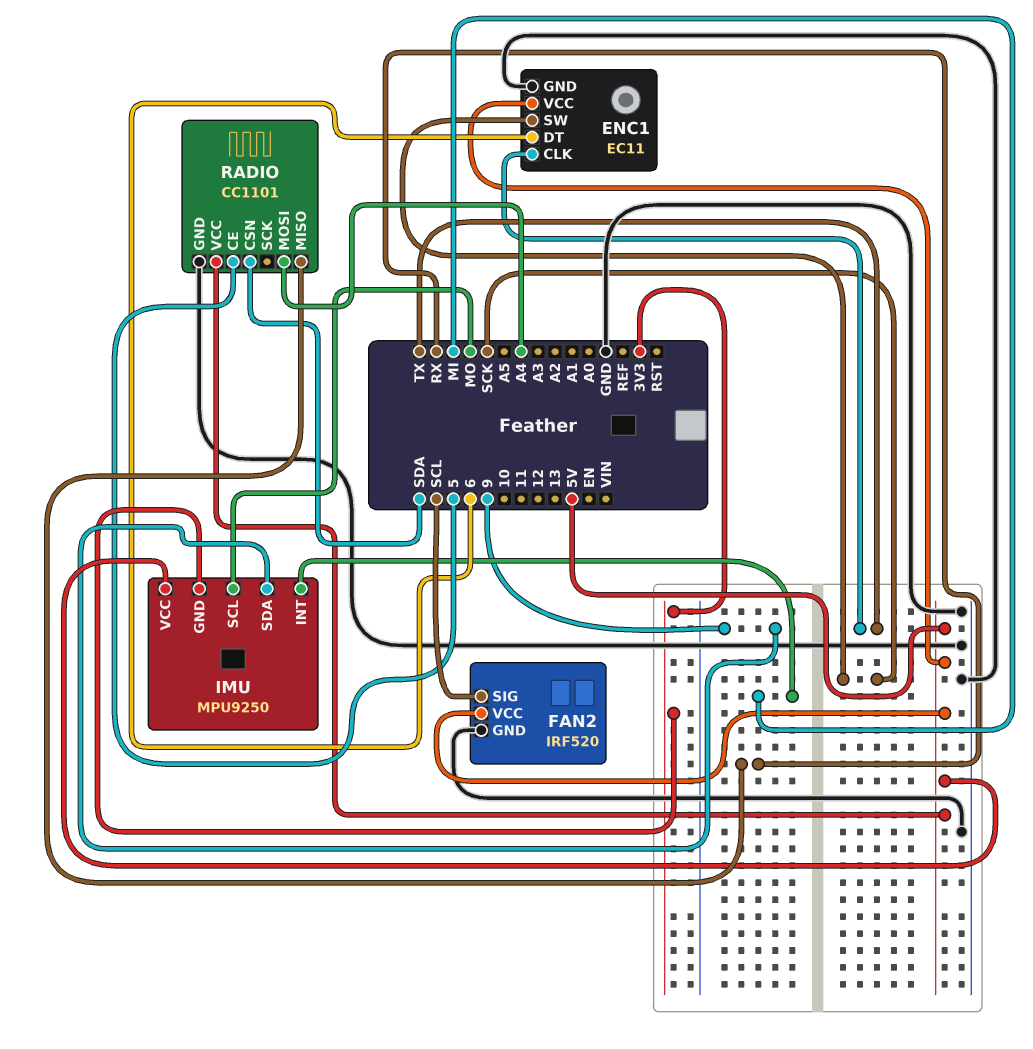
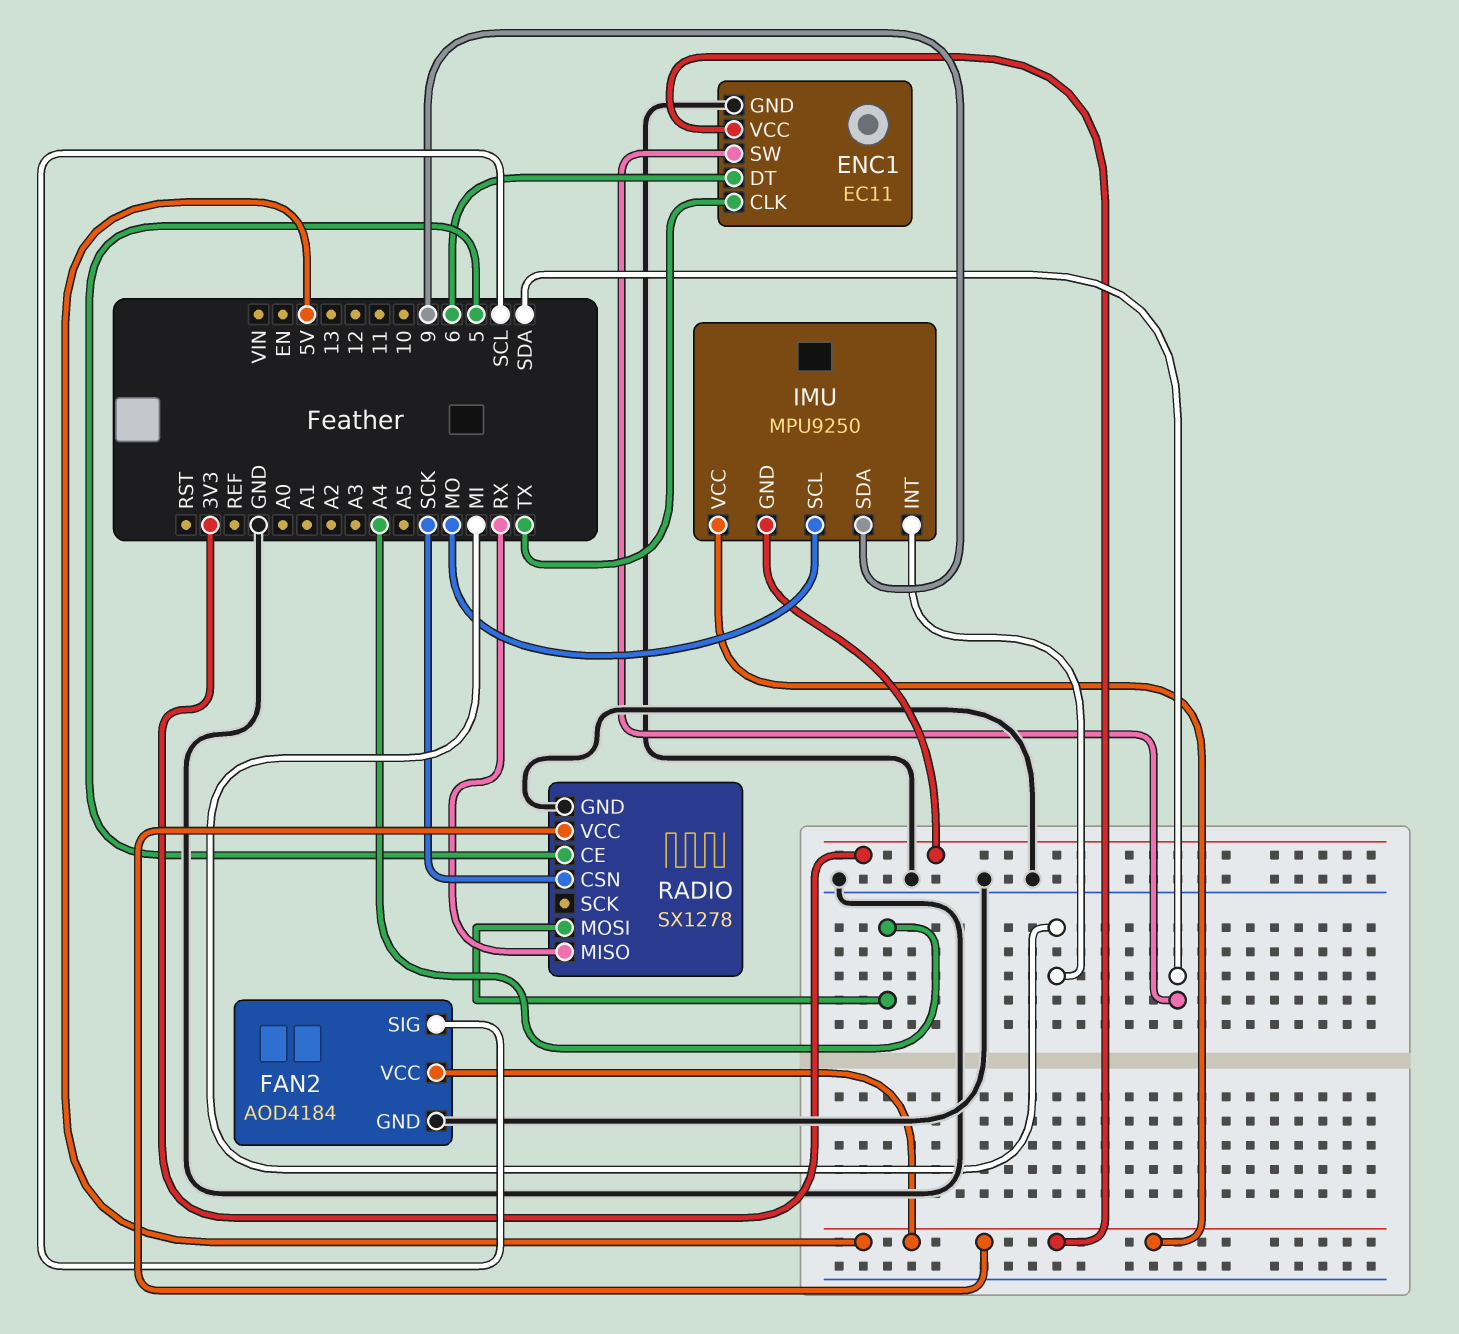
ENC1 pin SW: SCK -> SDA
FAN2: IRF520 -> AOD4184
RADIO: CC1101 -> SX1278
RADIO pin CSN: SDA -> SCK

